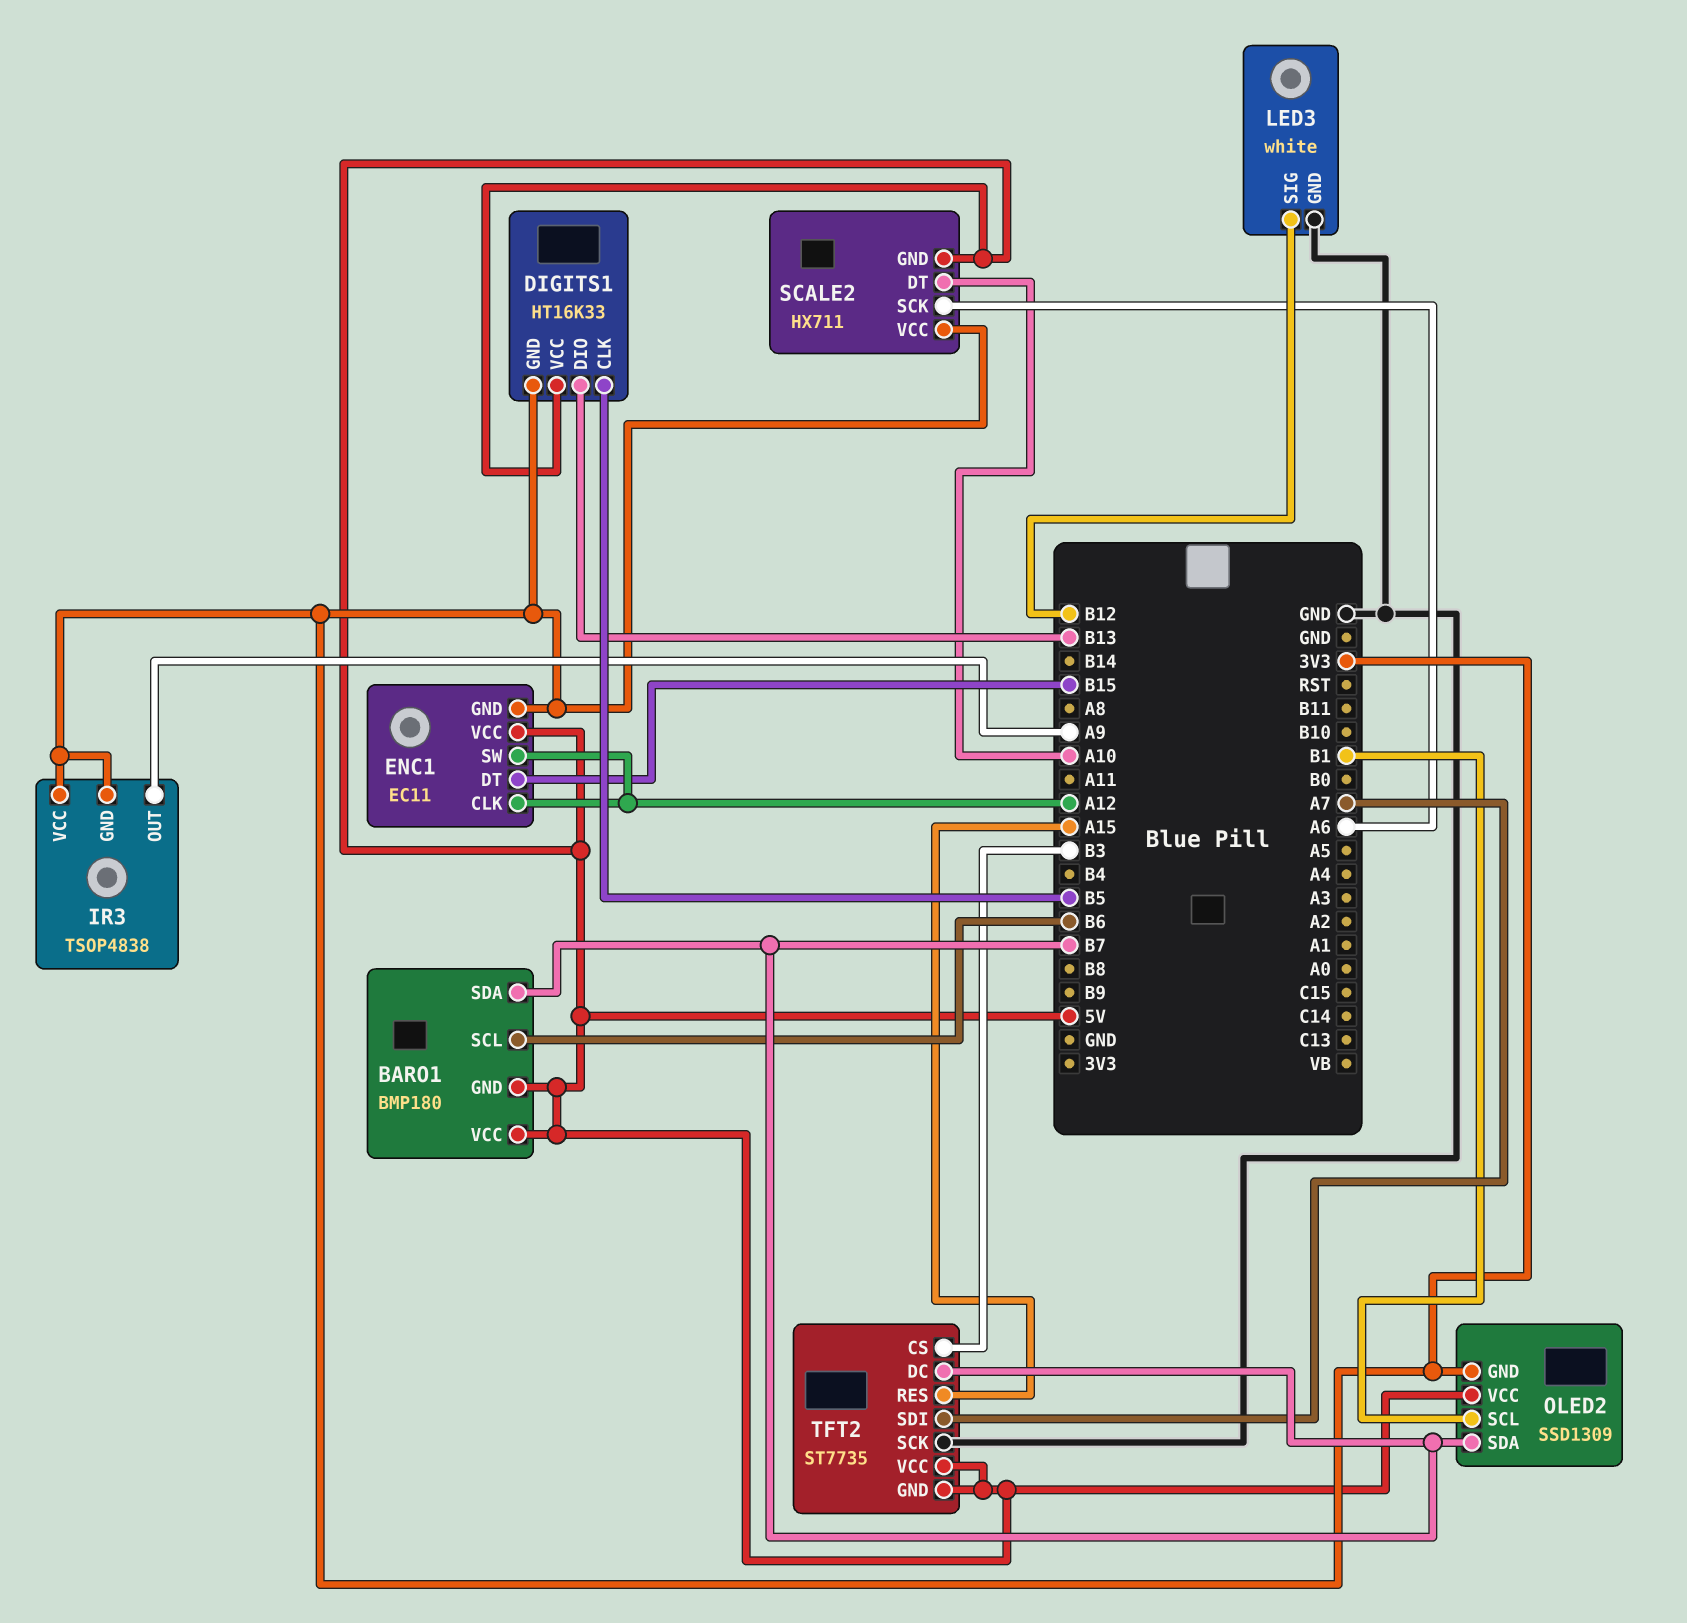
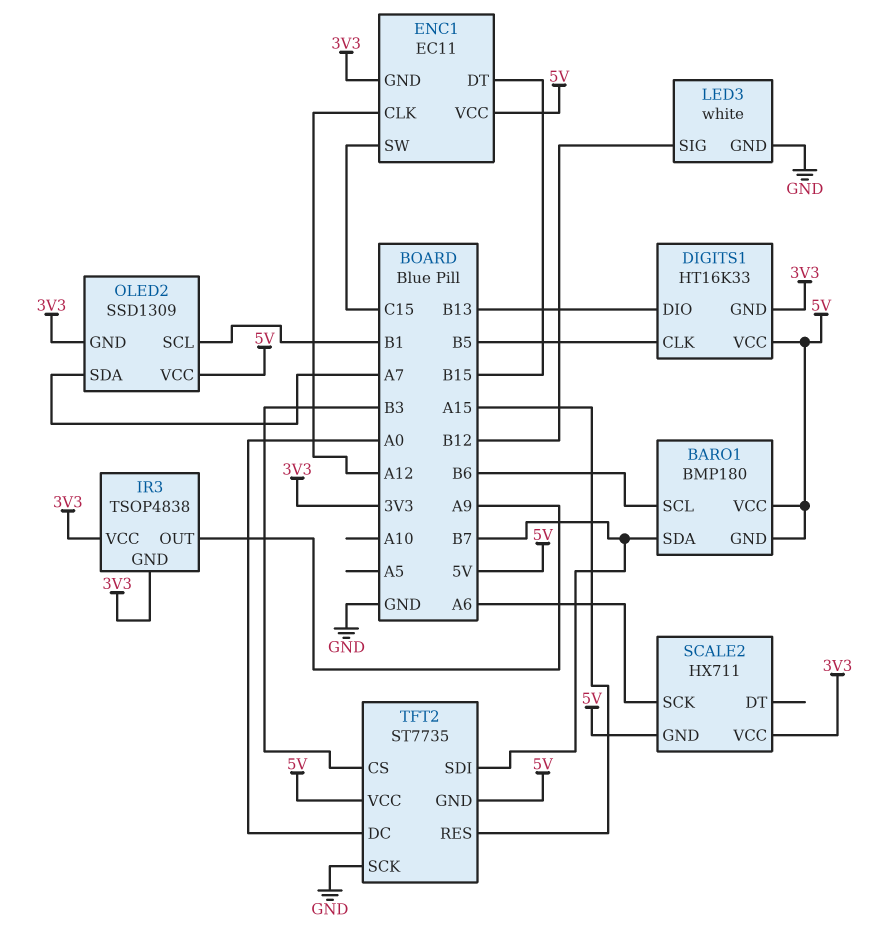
ENC1 pin SW: A12 -> C15
OLED2 pin SDA: B7 -> A7
SCALE2 pin DT: A10 -> none
TFT2 pin DC: B7 -> A0
TFT2 pin SDI: A7 -> B7

